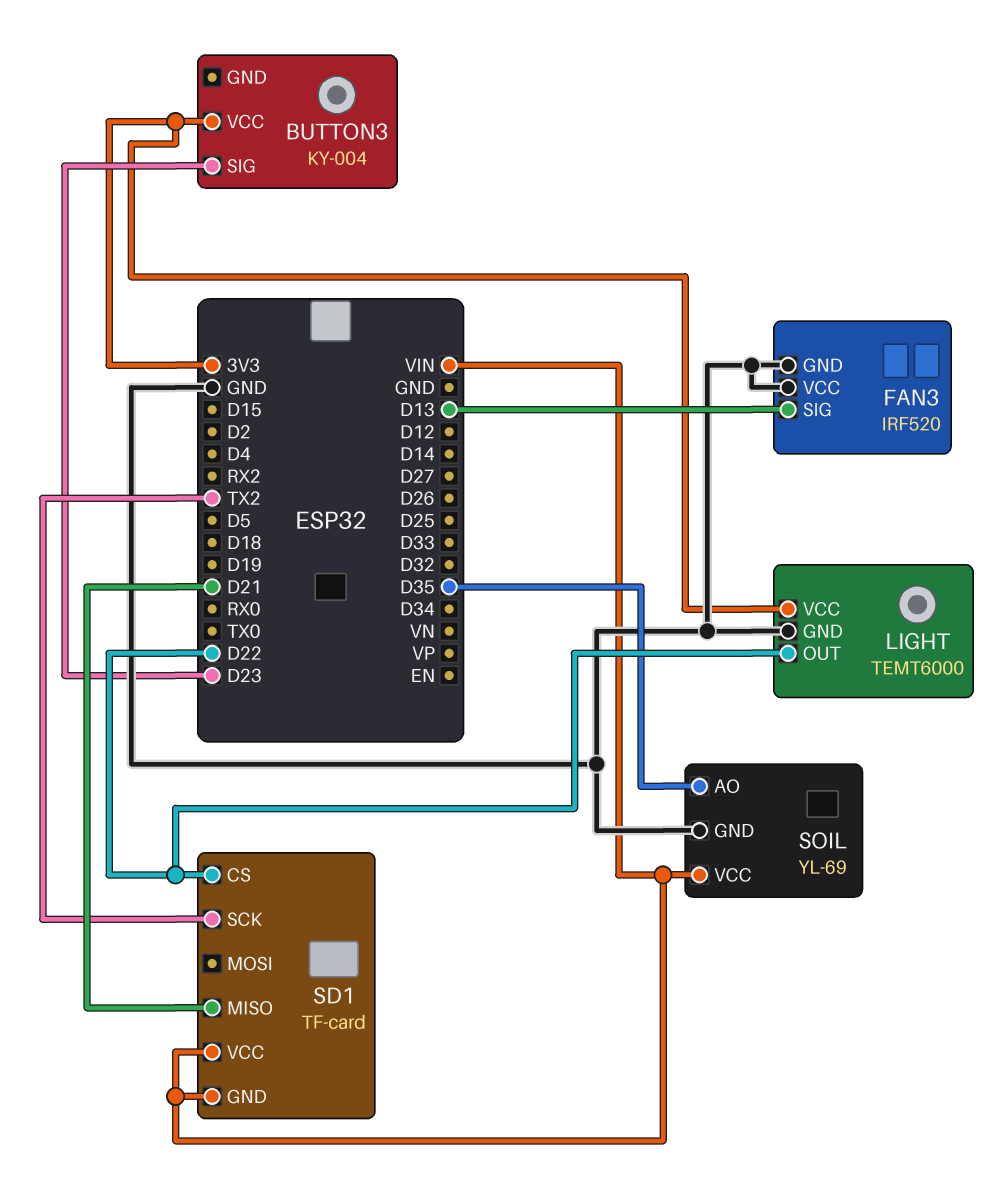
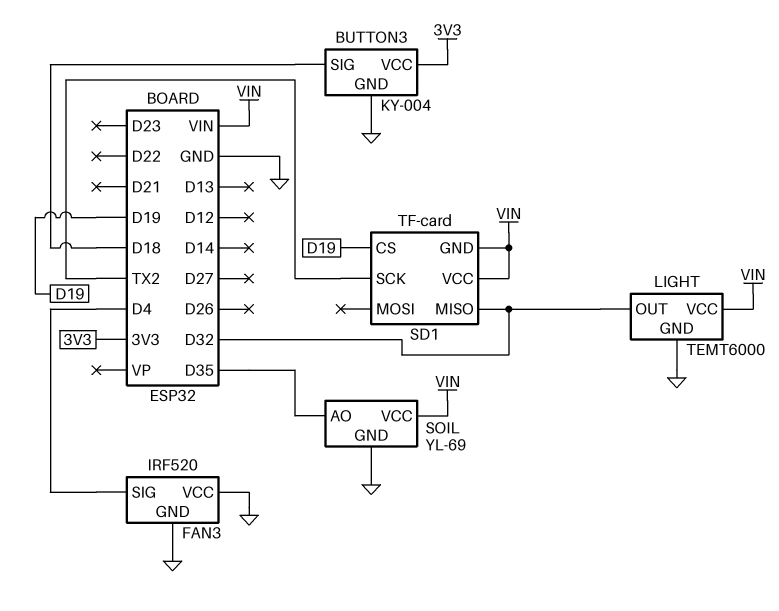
BUTTON3 pin GND: none -> GND
BUTTON3 pin SIG: D23 -> D18
FAN3 pin SIG: D13 -> D4
LIGHT pin OUT: D22 -> D32
LIGHT pin VCC: 3V3 -> VIN
SD1 pin CS: D22 -> D19
SD1 pin MISO: D21 -> D32

